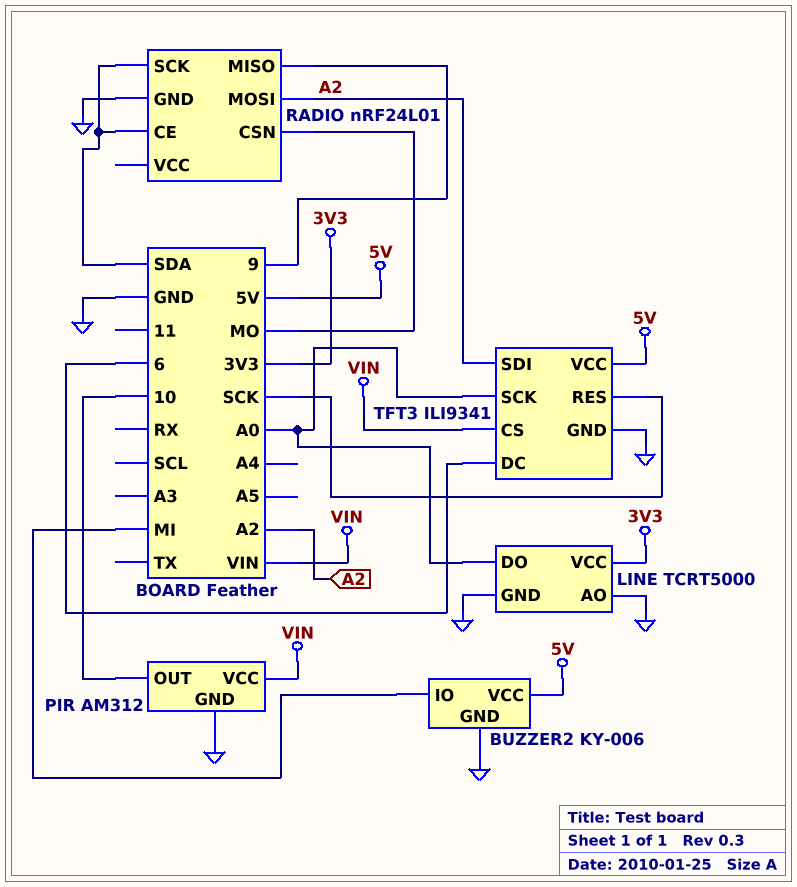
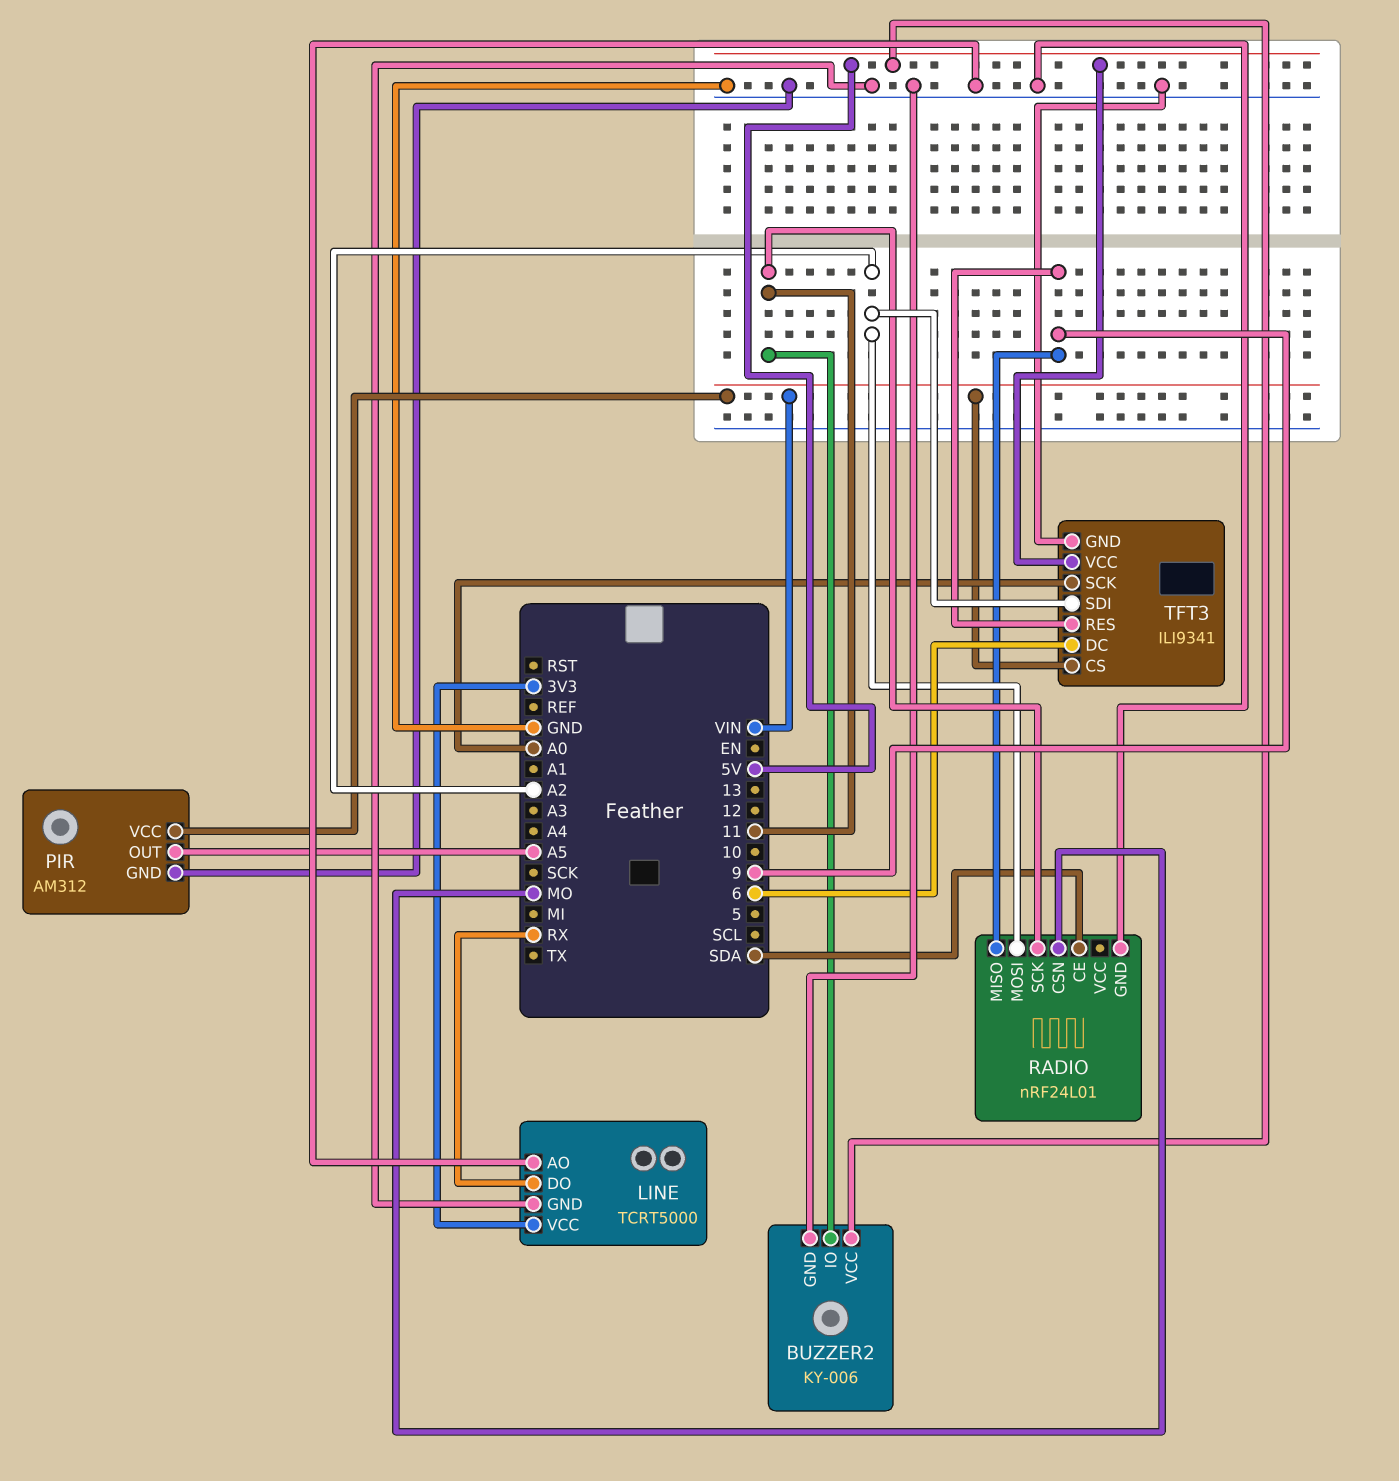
BUZZER2 pin IO: MI -> 11
LINE pin DO: A0 -> RX
PIR pin OUT: 10 -> A5
RADIO pin SCK: SDA -> 11
TFT3 pin RES: SCK -> 9

